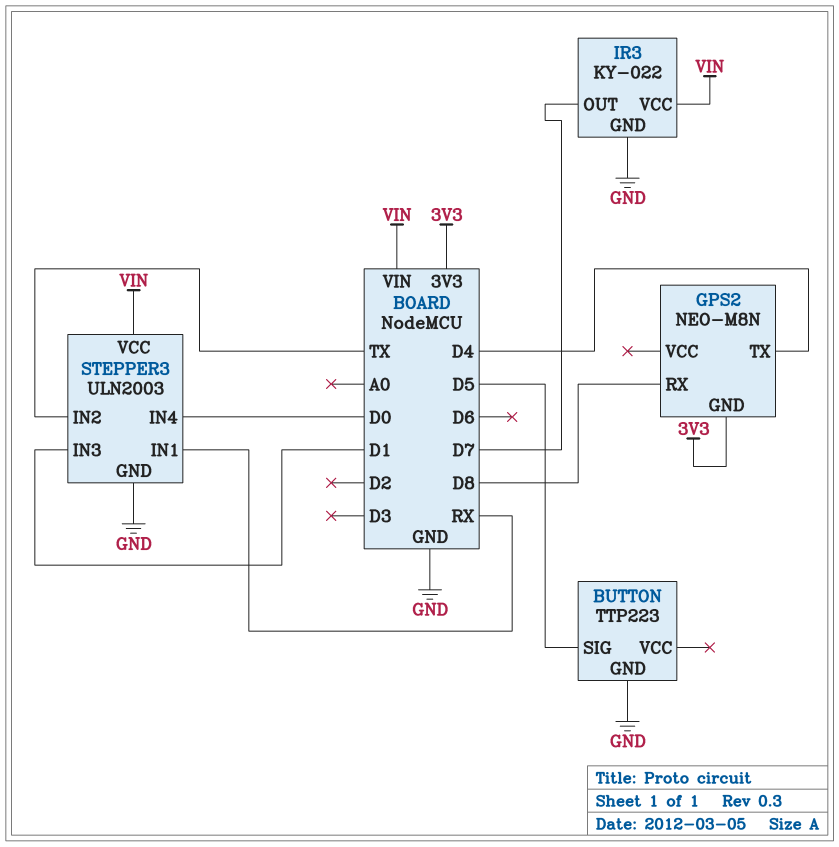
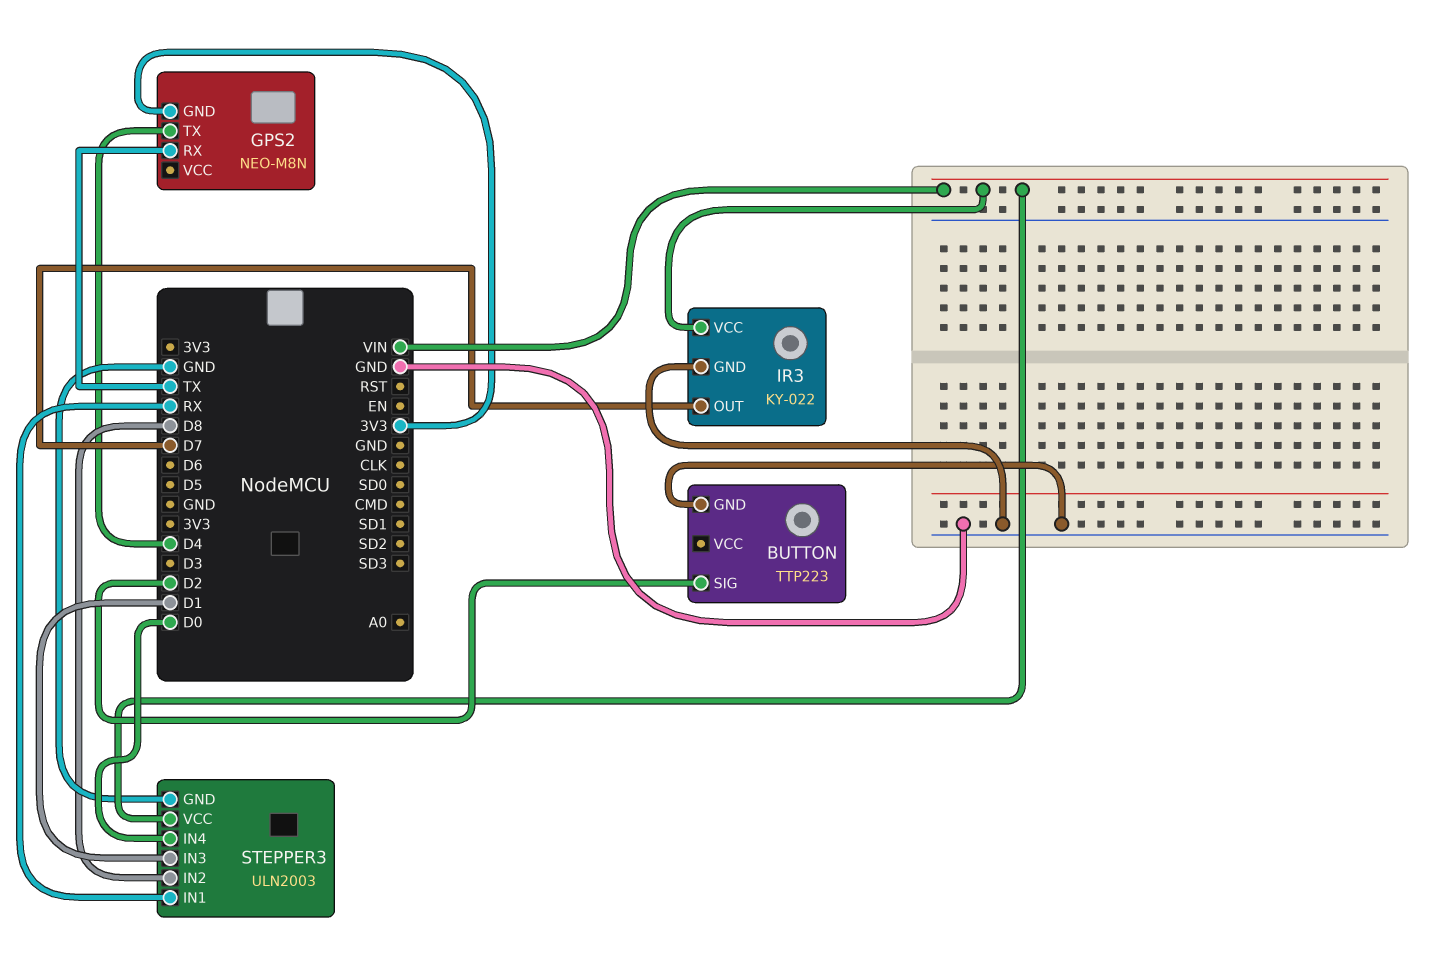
BUTTON pin SIG: D5 -> D2
GPS2 pin RX: D8 -> TX
STEPPER3 pin IN2: TX -> D8

